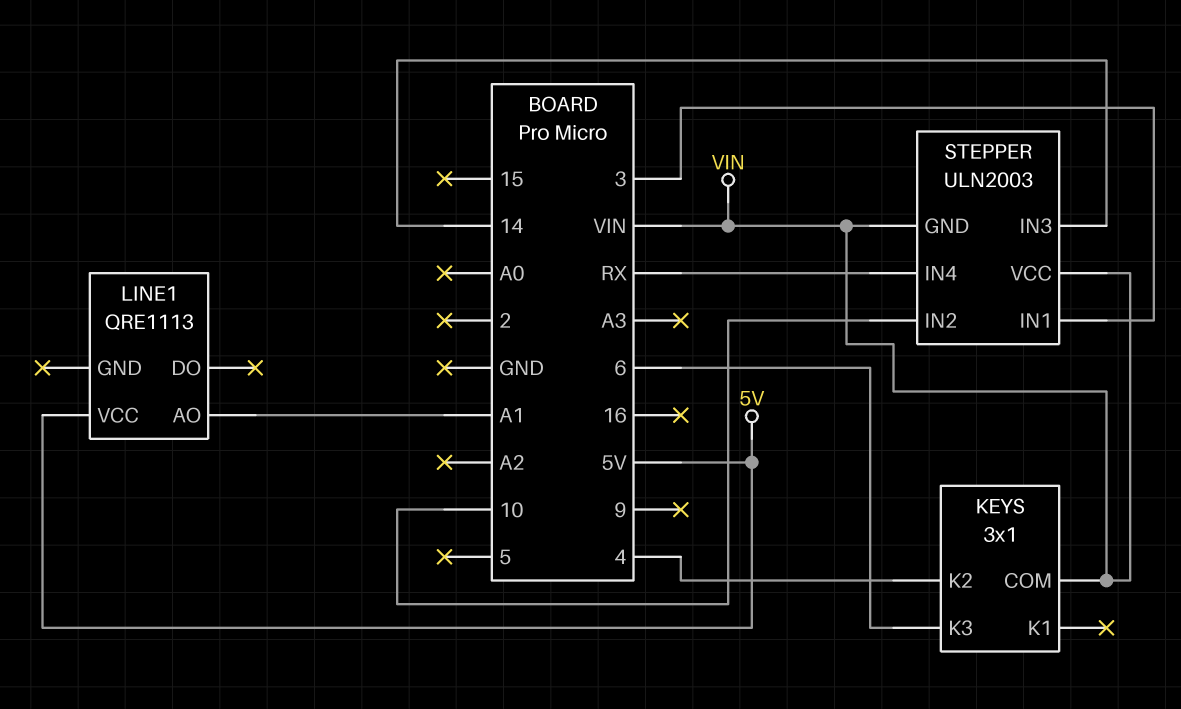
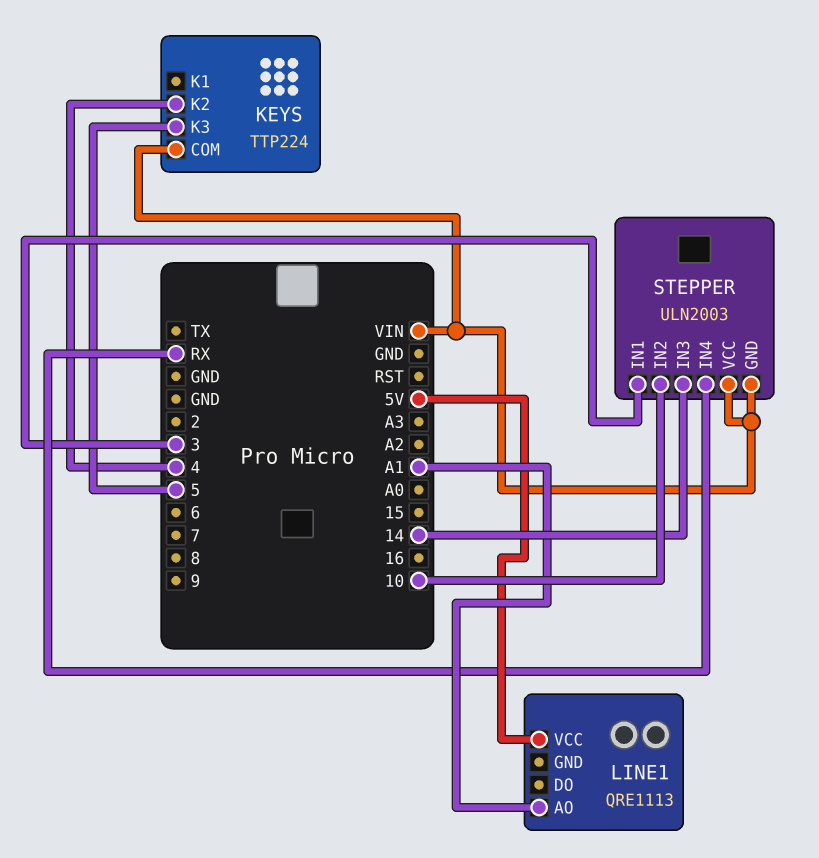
KEYS: 3x1 -> TTP224
KEYS pin K3: 6 -> 5

